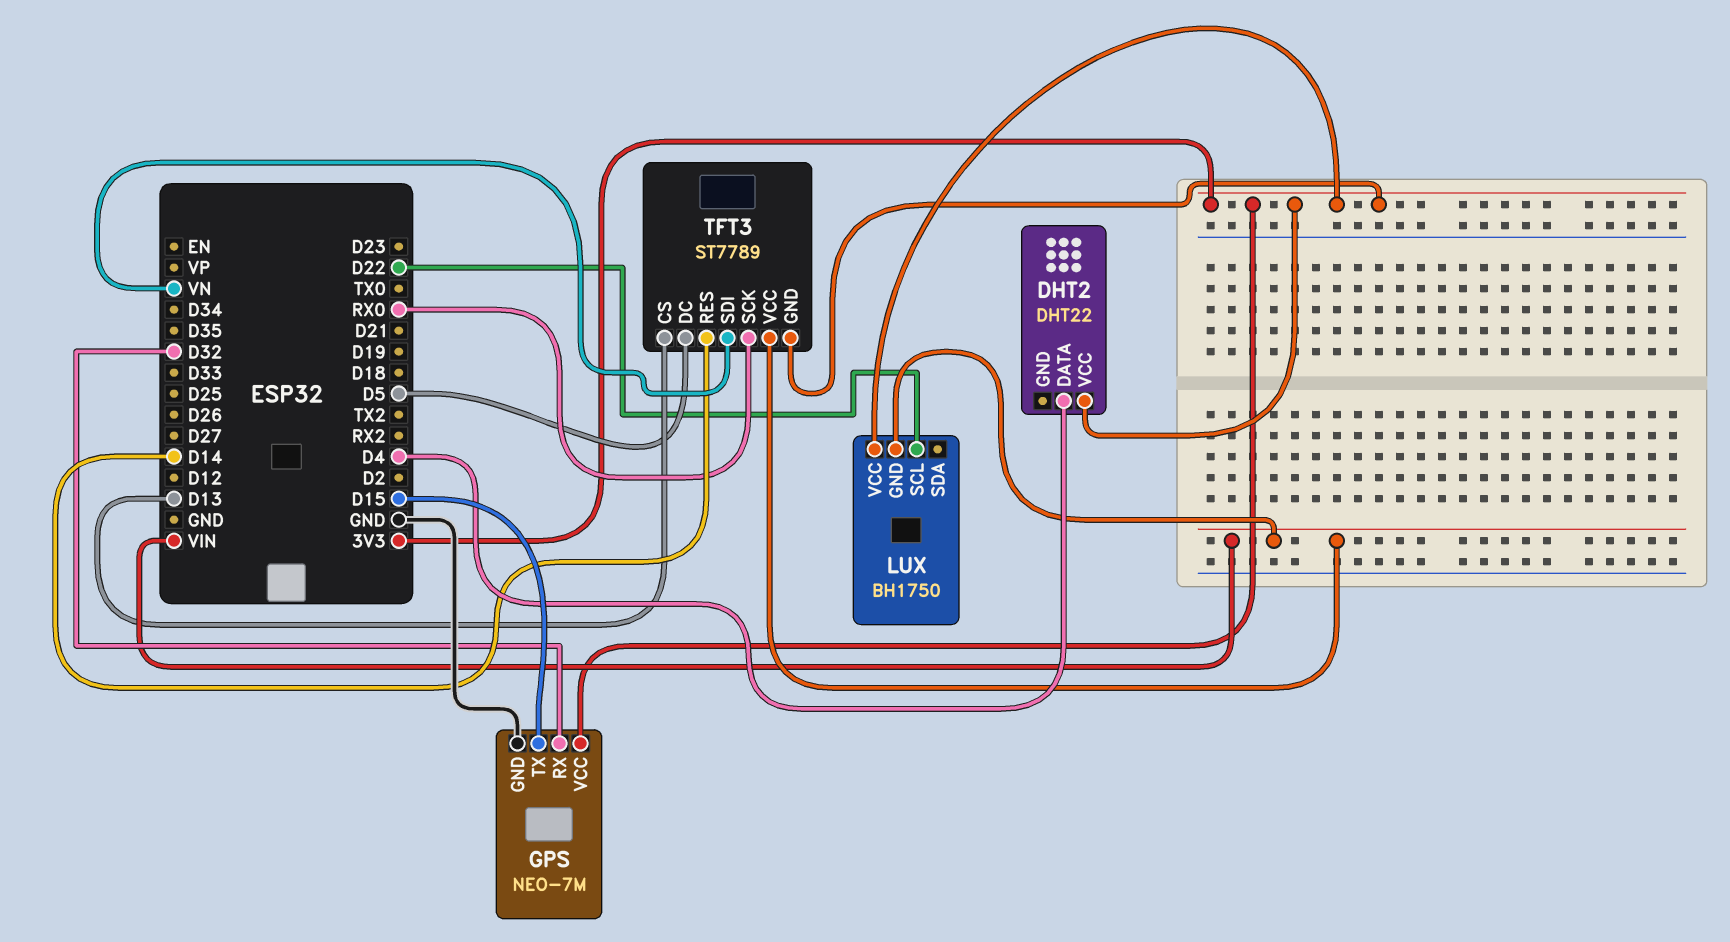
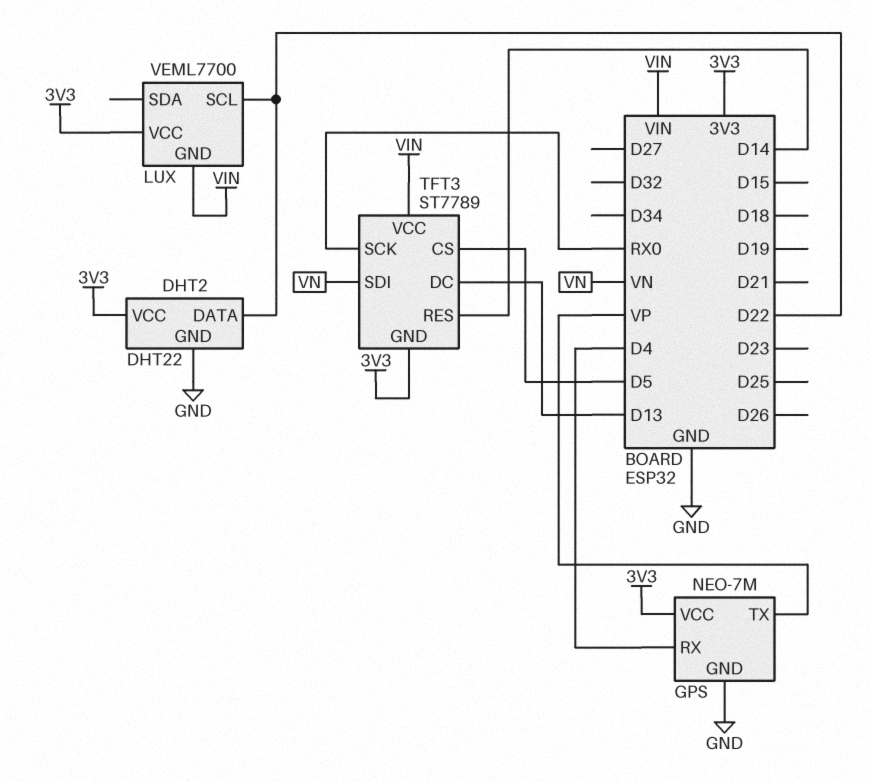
DHT2 pin DATA: D4 -> D22
DHT2 pin GND: none -> GND
GPS pin RX: D32 -> D4
GPS pin TX: D15 -> VP
LUX: BH1750 -> VEML7700
TFT3 pin CS: D13 -> D5
TFT3 pin DC: D5 -> D13

